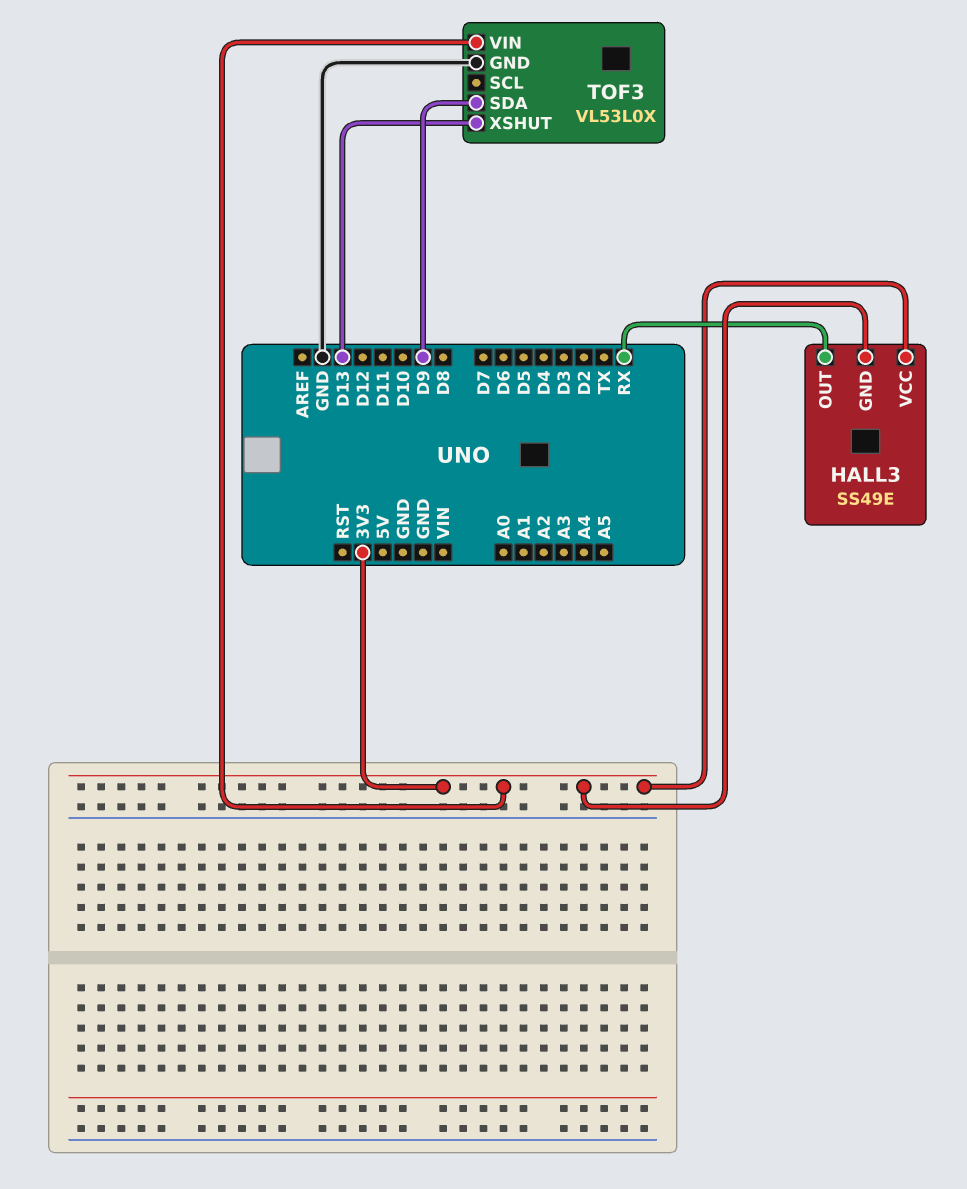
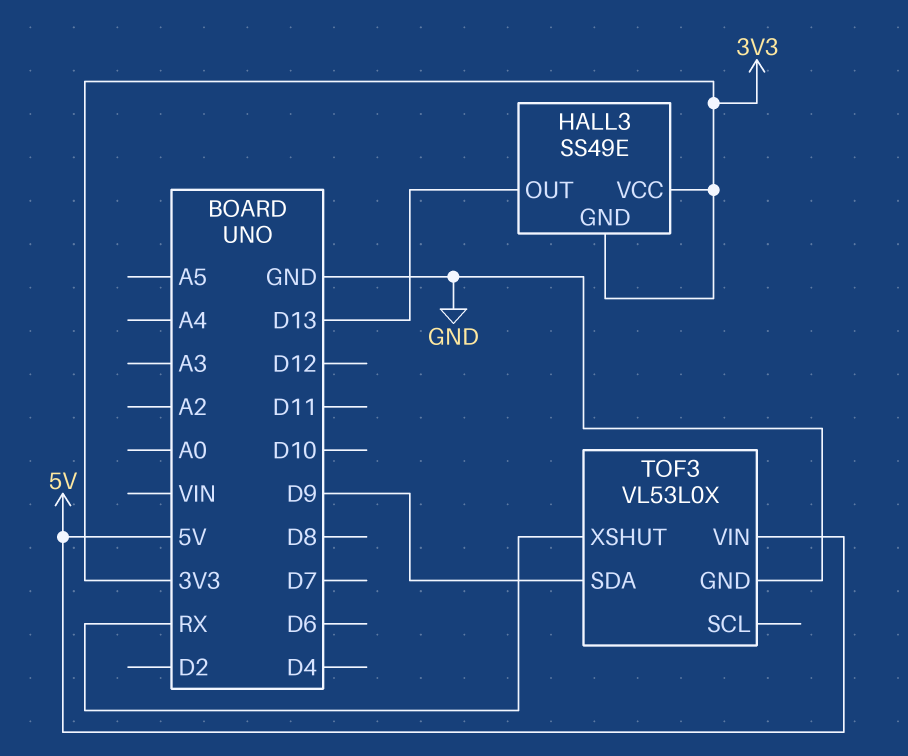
HALL3 pin OUT: RX -> D13
TOF3 pin VIN: 3V3 -> 5V
TOF3 pin XSHUT: D13 -> RX

